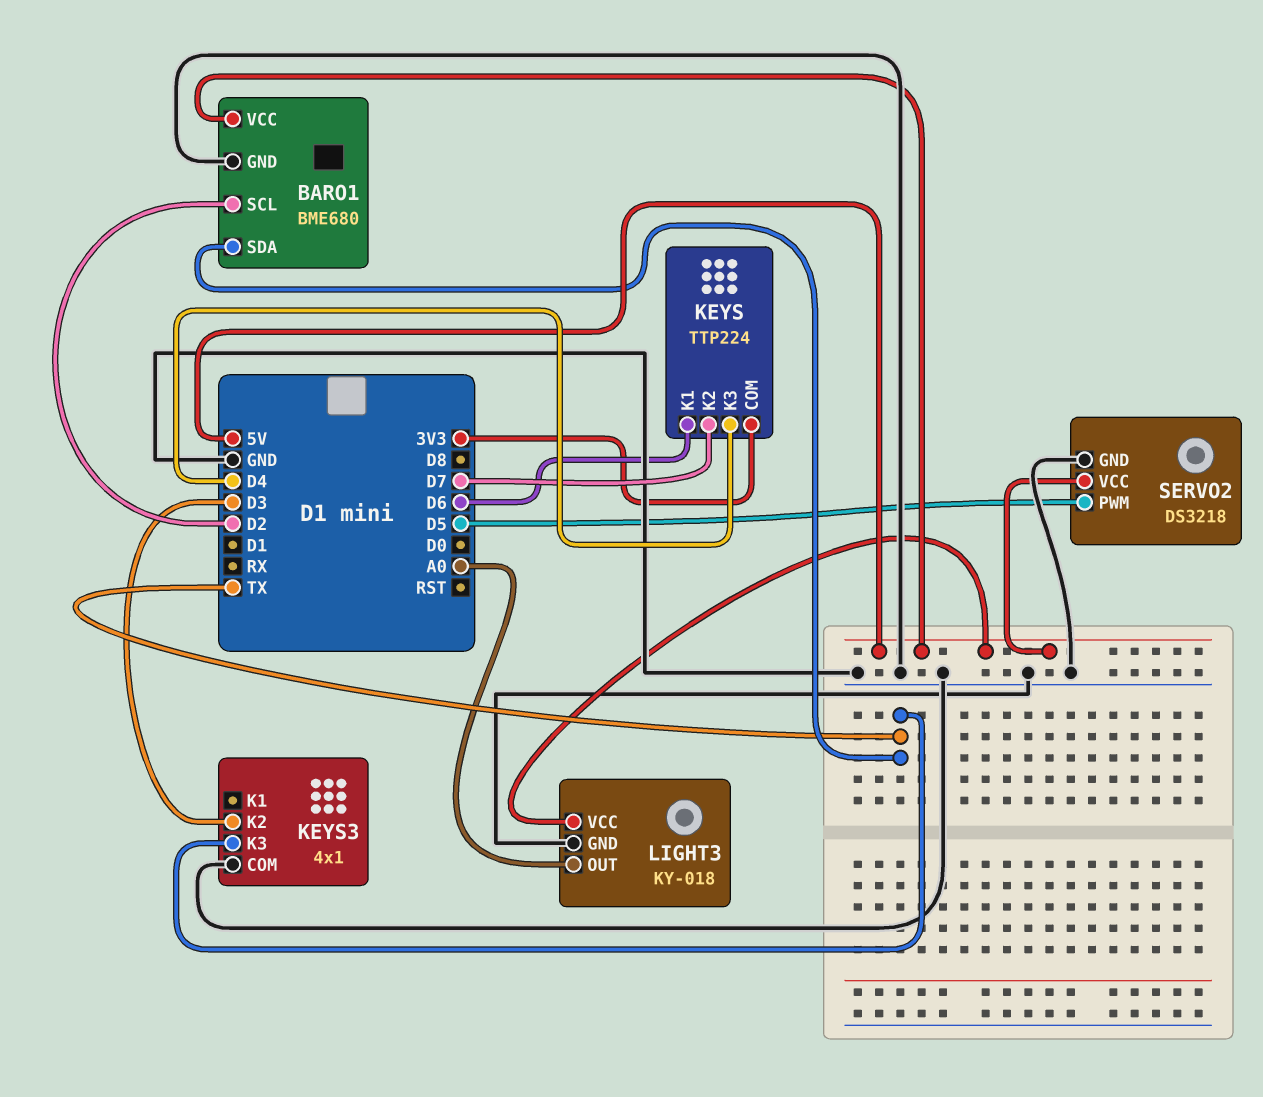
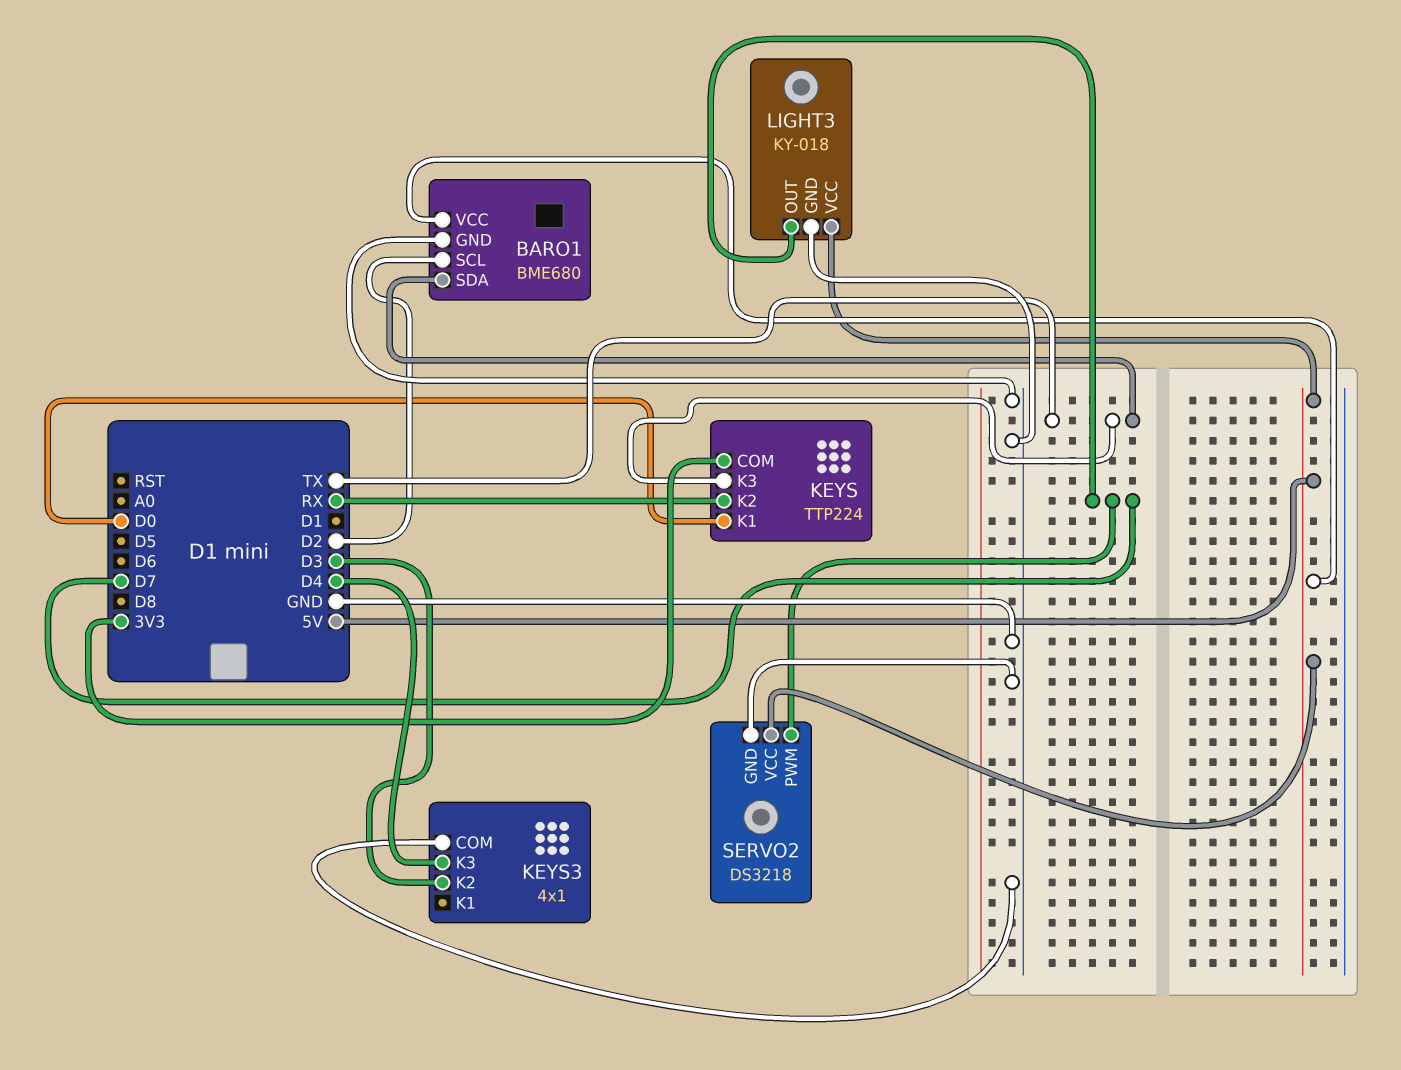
KEYS pin K1: D6 -> D0
KEYS pin K2: D7 -> RX
KEYS pin K3: D4 -> TX
KEYS3 pin K3: TX -> D4
LIGHT3 pin OUT: A0 -> D7
SERVO2 pin PWM: D5 -> D7

